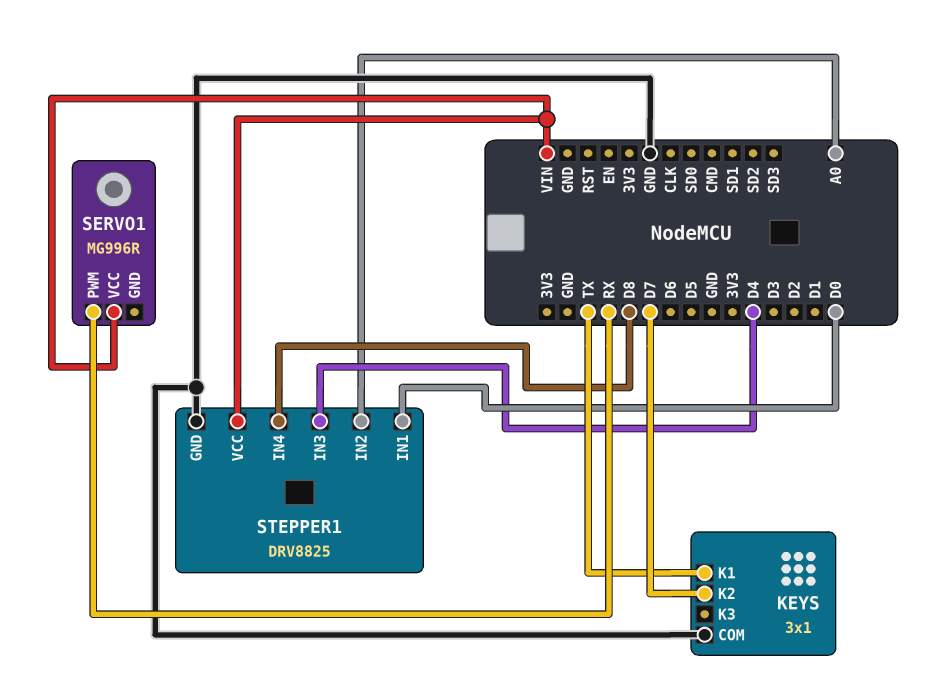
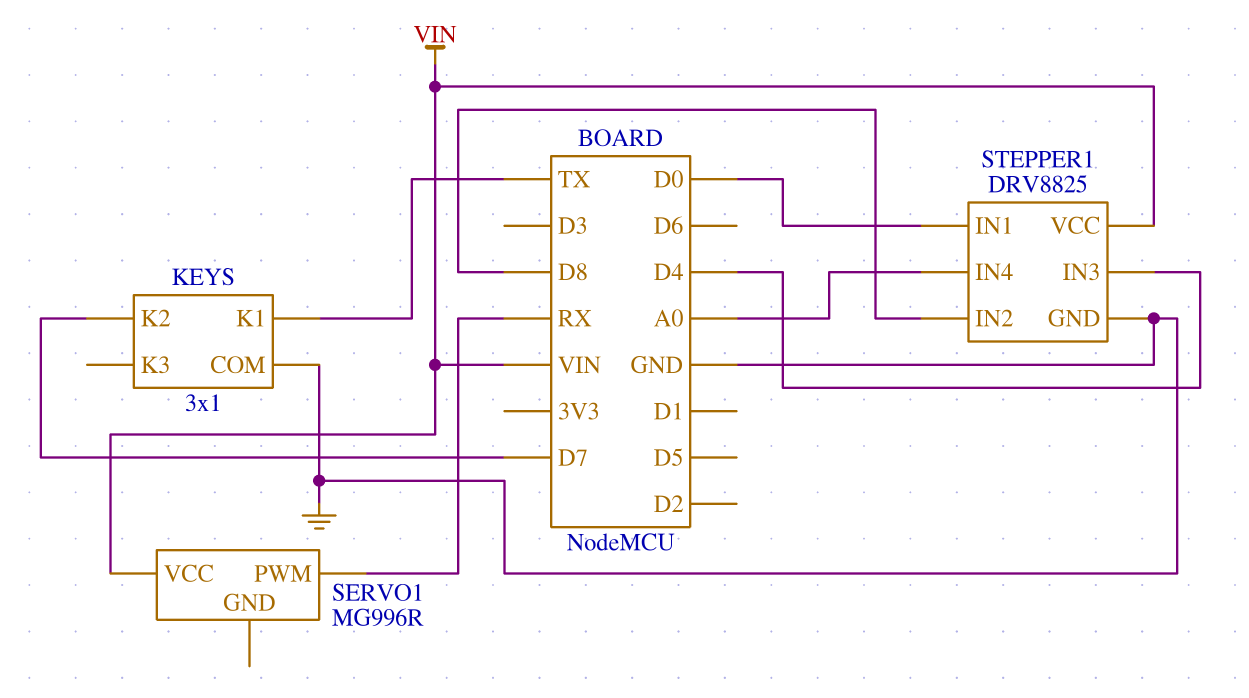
STEPPER1 pin IN2: A0 -> D8
STEPPER1 pin IN4: D8 -> A0

